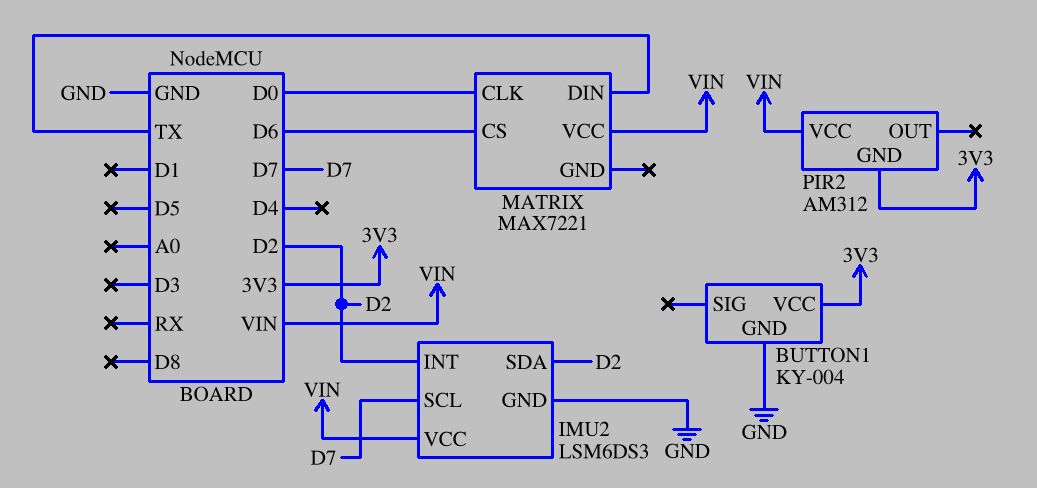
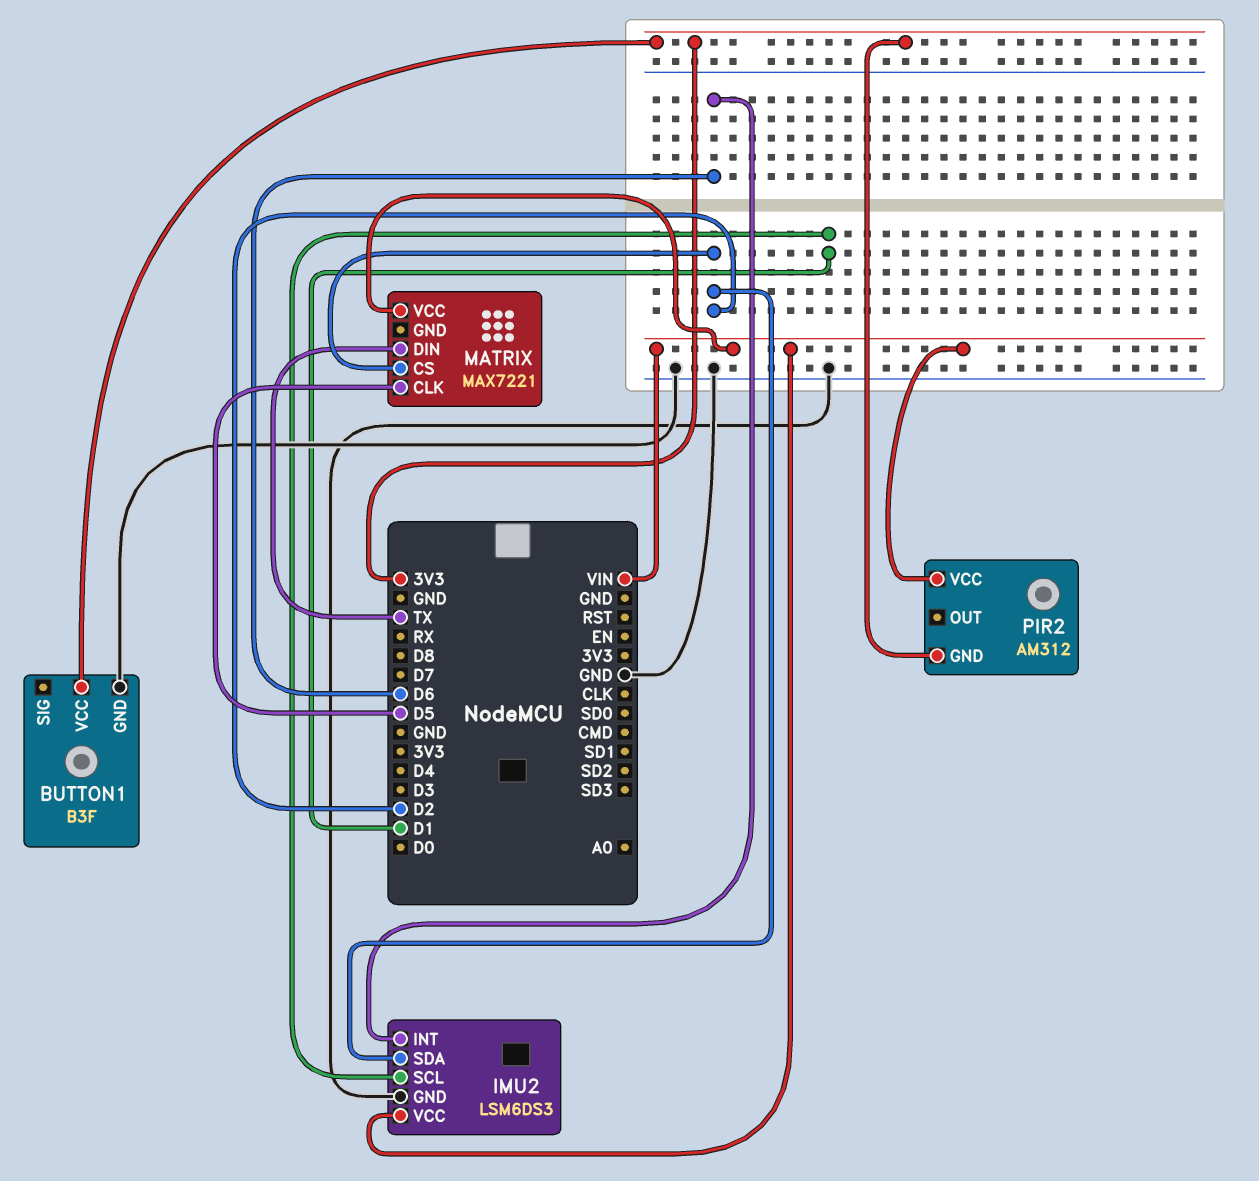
BUTTON1: KY-004 -> B3F
IMU2 pin INT: D2 -> D6
IMU2 pin SCL: D7 -> D1
MATRIX pin CLK: D0 -> D5
MATRIX pin CS: D6 -> D2

